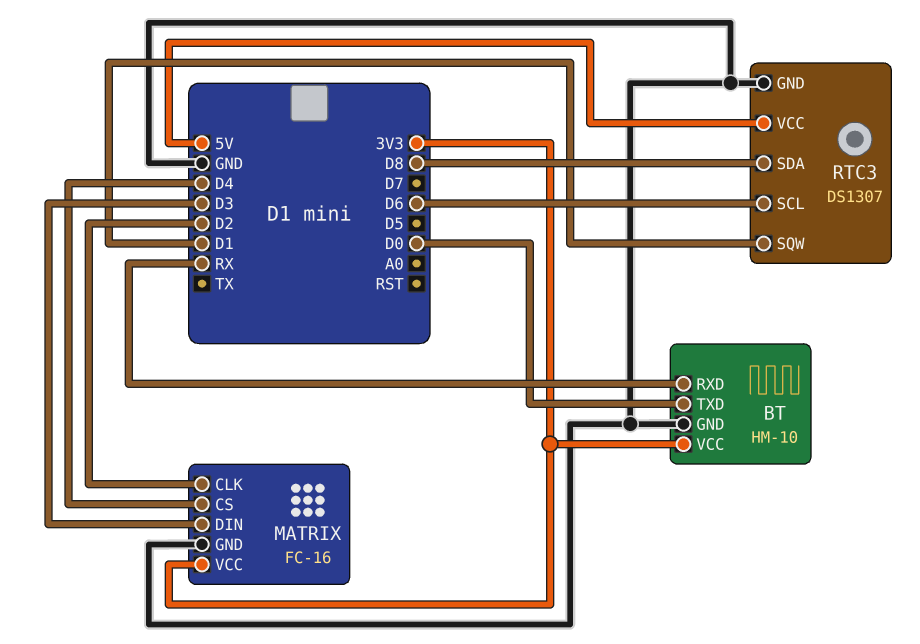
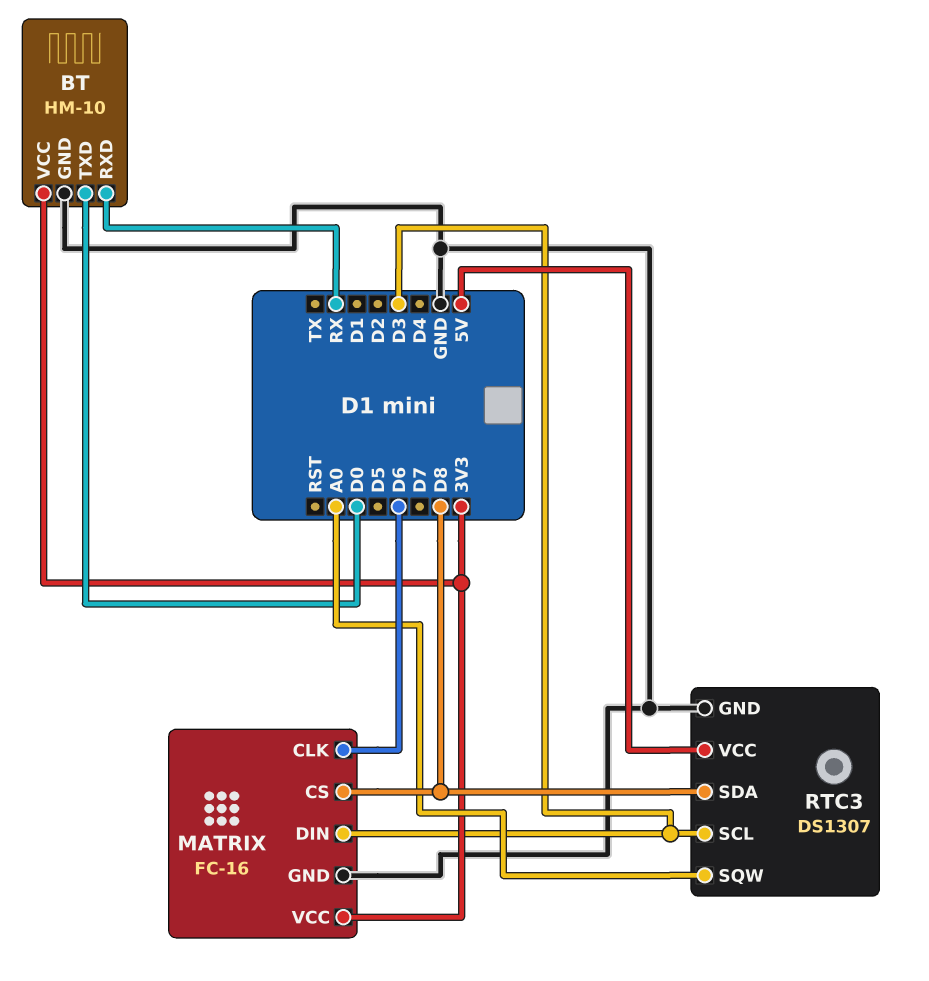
MATRIX pin CLK: D2 -> D6
MATRIX pin CS: D4 -> D8
RTC3 pin SCL: D6 -> D3
RTC3 pin SQW: D1 -> A0

